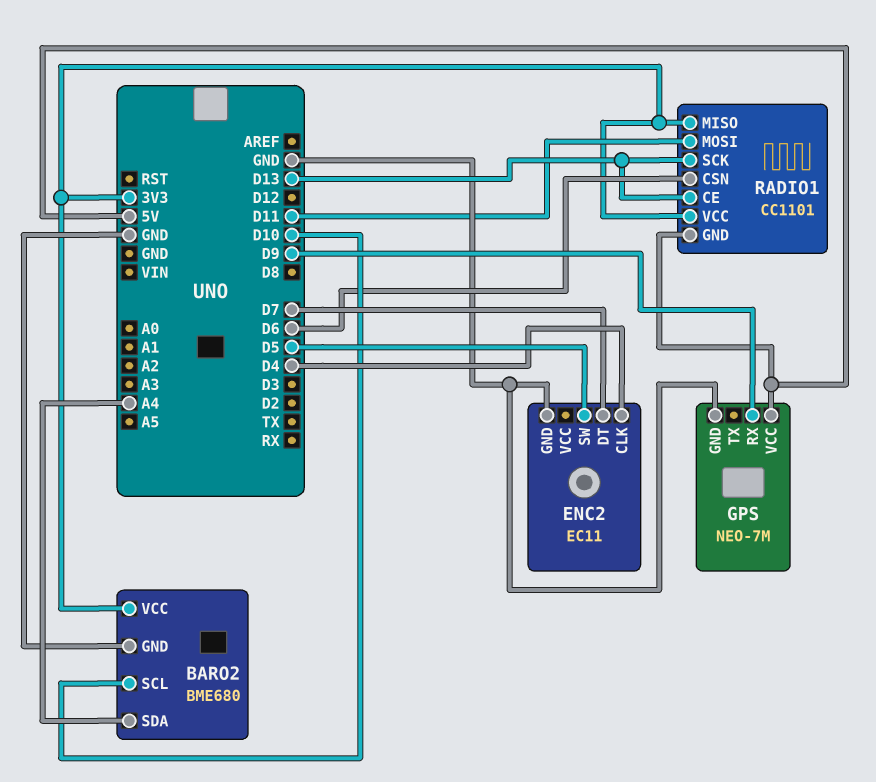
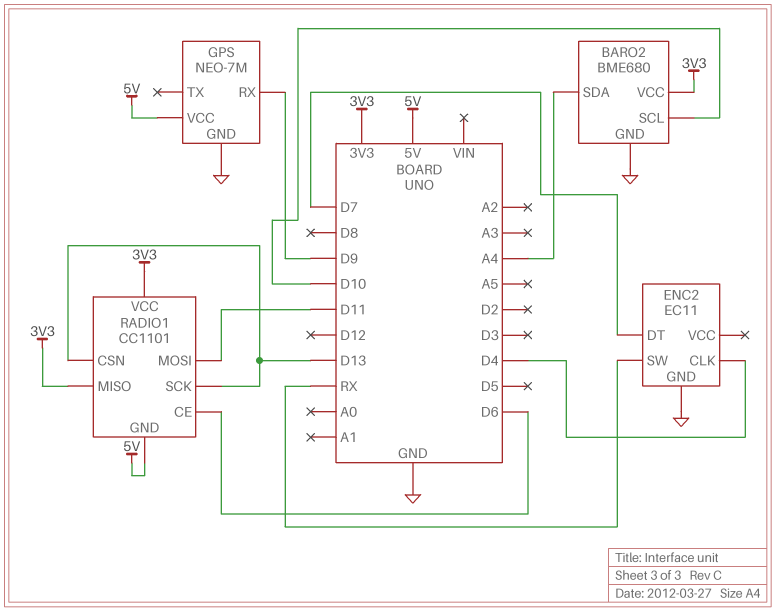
ENC2 pin SW: D5 -> RX
RADIO1 pin CE: D13 -> D6
RADIO1 pin CSN: D6 -> D13

